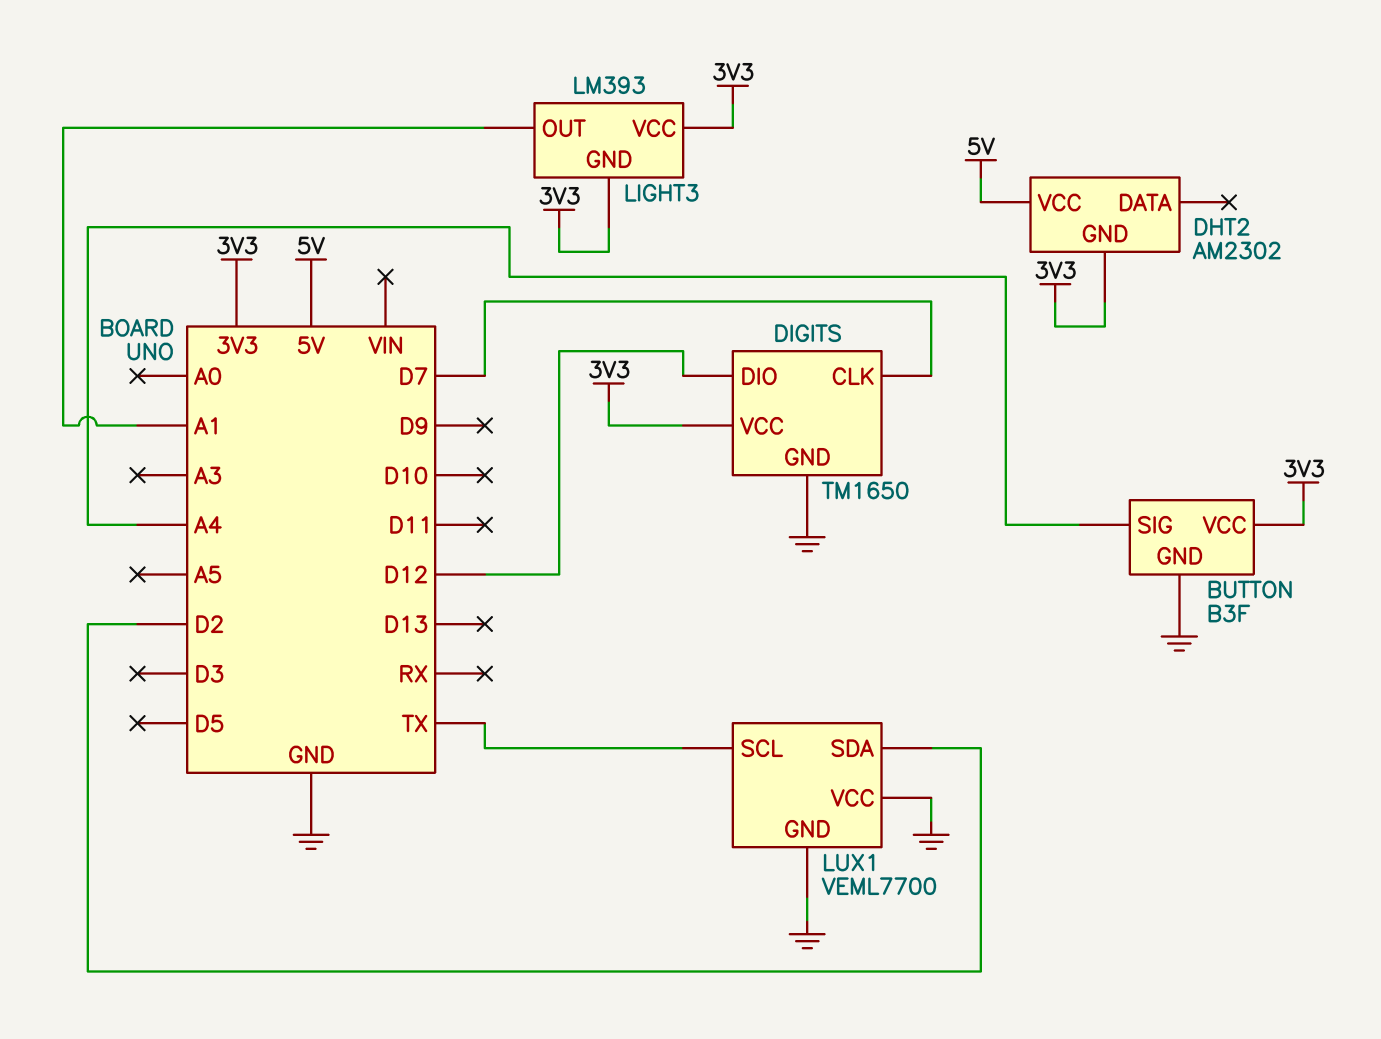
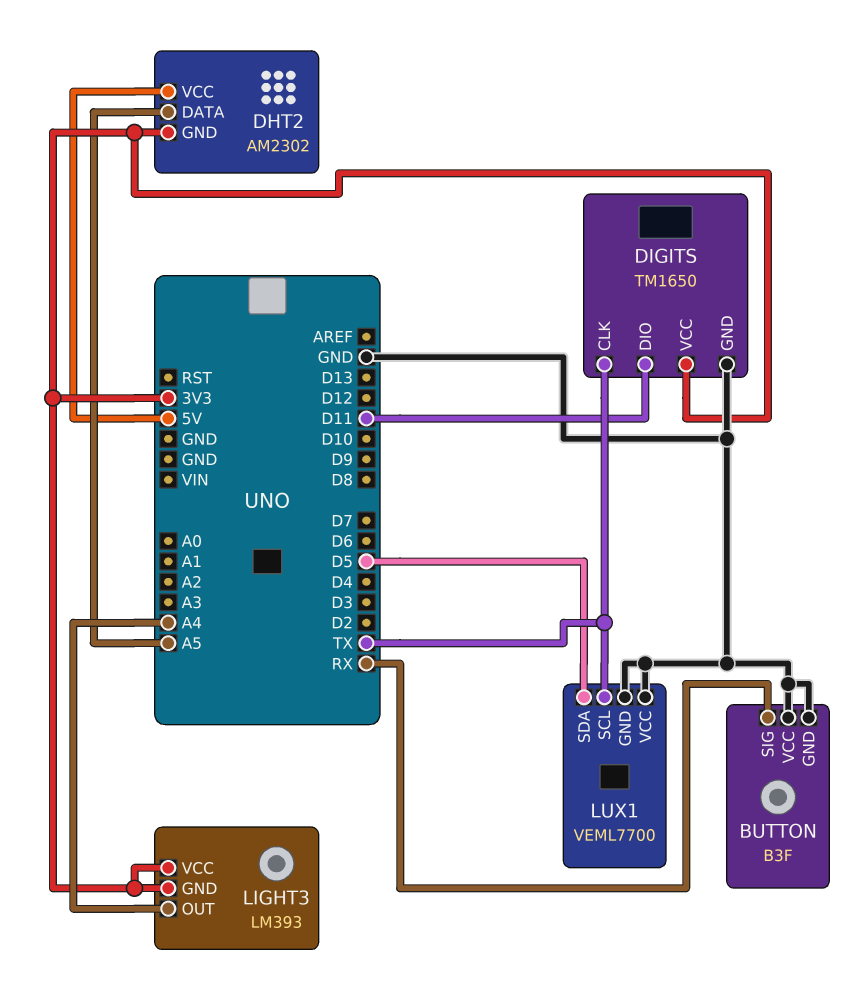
BUTTON pin SIG: A4 -> RX
BUTTON pin VCC: 3V3 -> GND
DHT2 pin DATA: none -> A5
DIGITS pin CLK: D7 -> TX
DIGITS pin DIO: D12 -> D11
LIGHT3 pin OUT: A1 -> A4
LUX1 pin SDA: D2 -> D5

